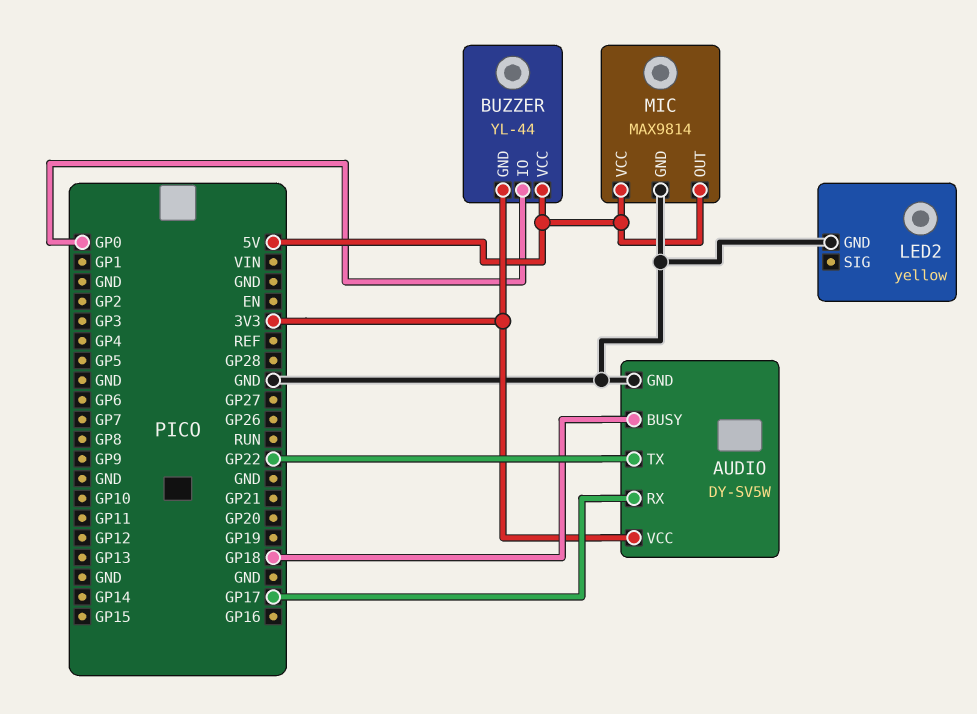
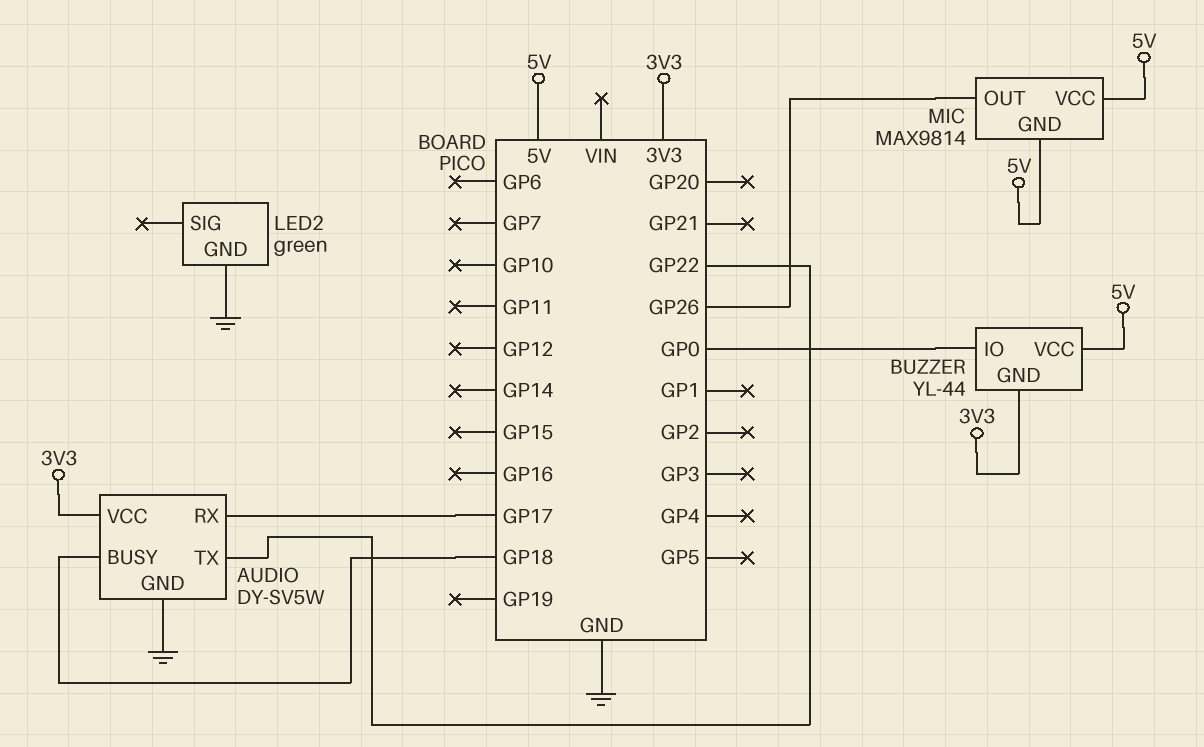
LED2: yellow -> green
MIC pin GND: GND -> 5V
MIC pin OUT: 5V -> GP26

